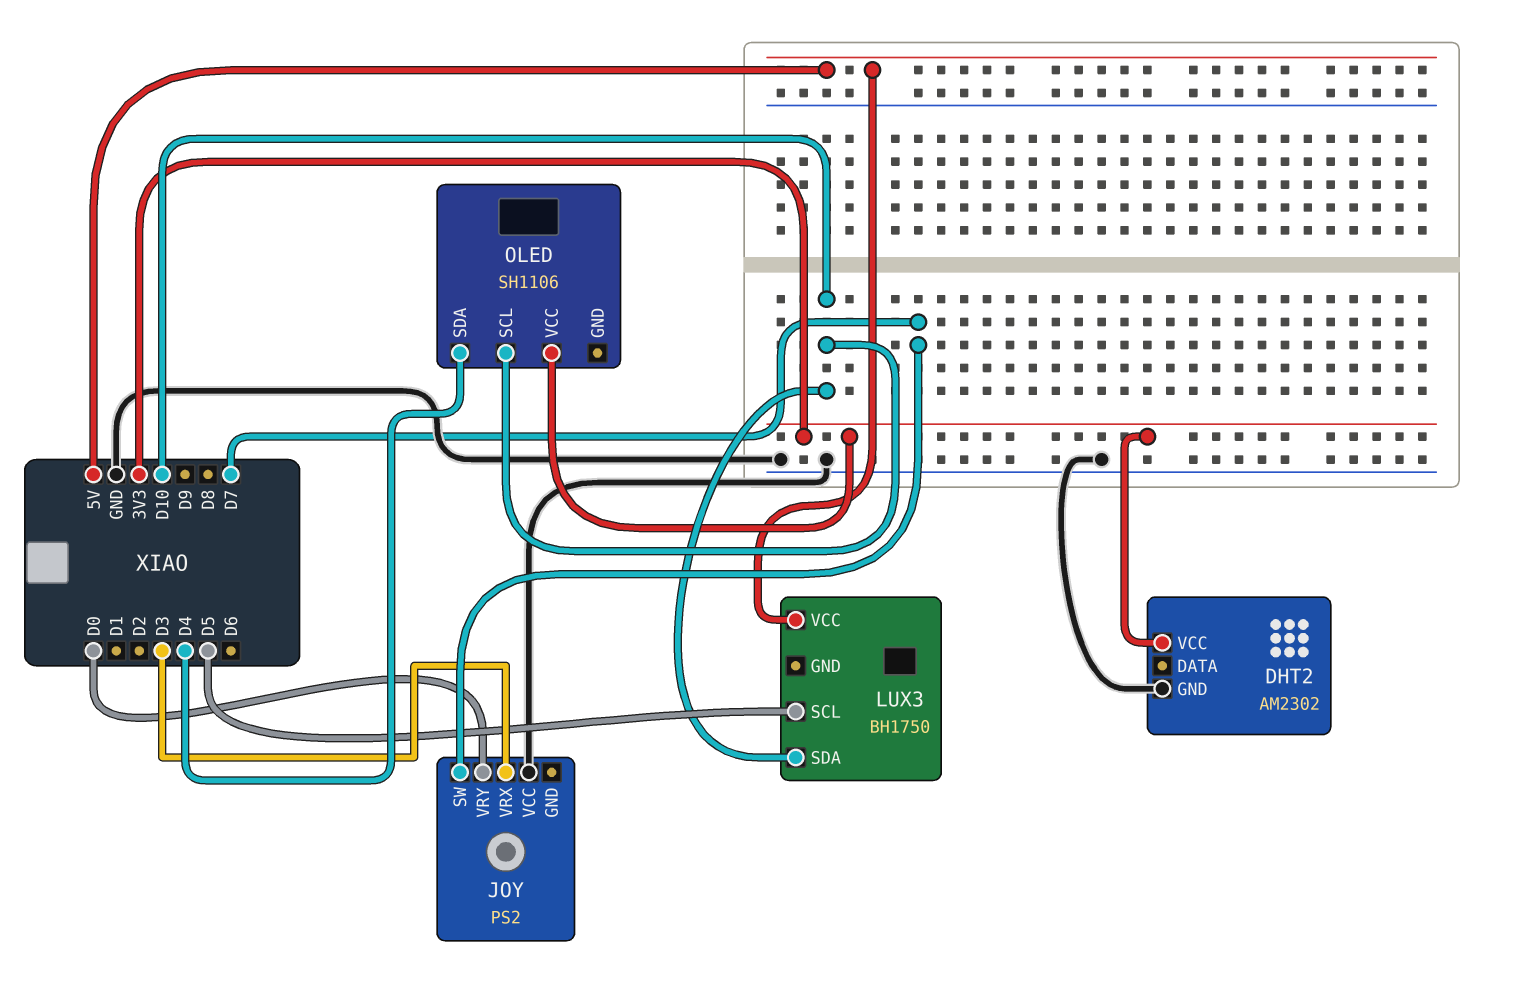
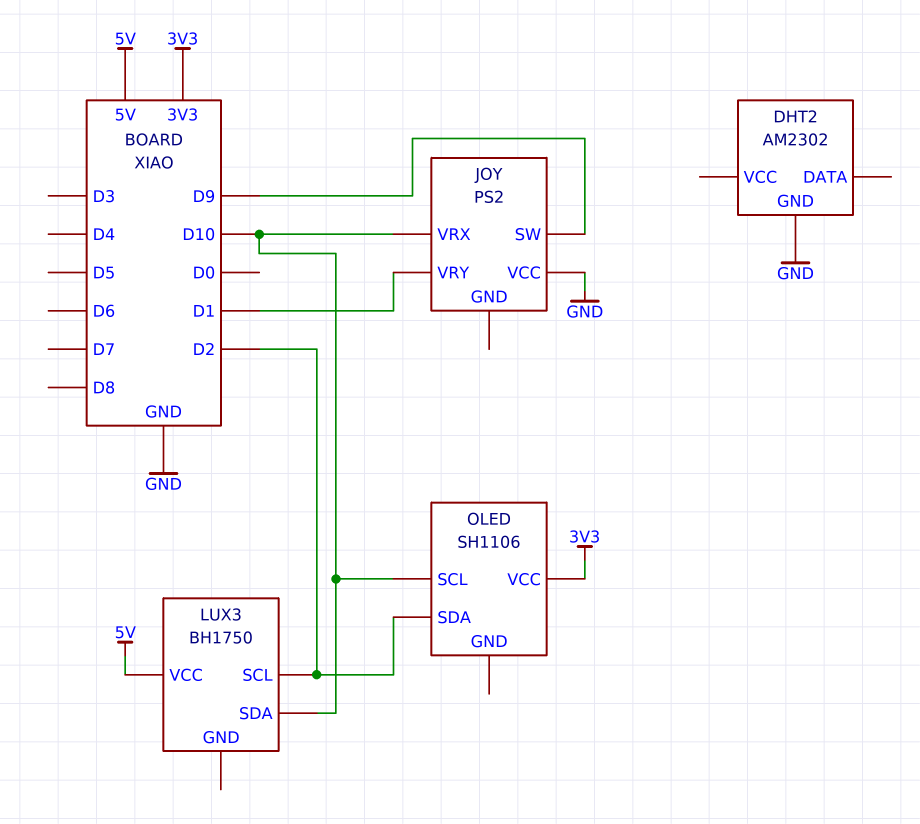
DHT2 pin VCC: 3V3 -> none
JOY pin SW: D7 -> D9
JOY pin VRX: D3 -> D10
JOY pin VRY: D0 -> D1
LUX3 pin SCL: D5 -> D2
OLED pin SDA: D4 -> D2

